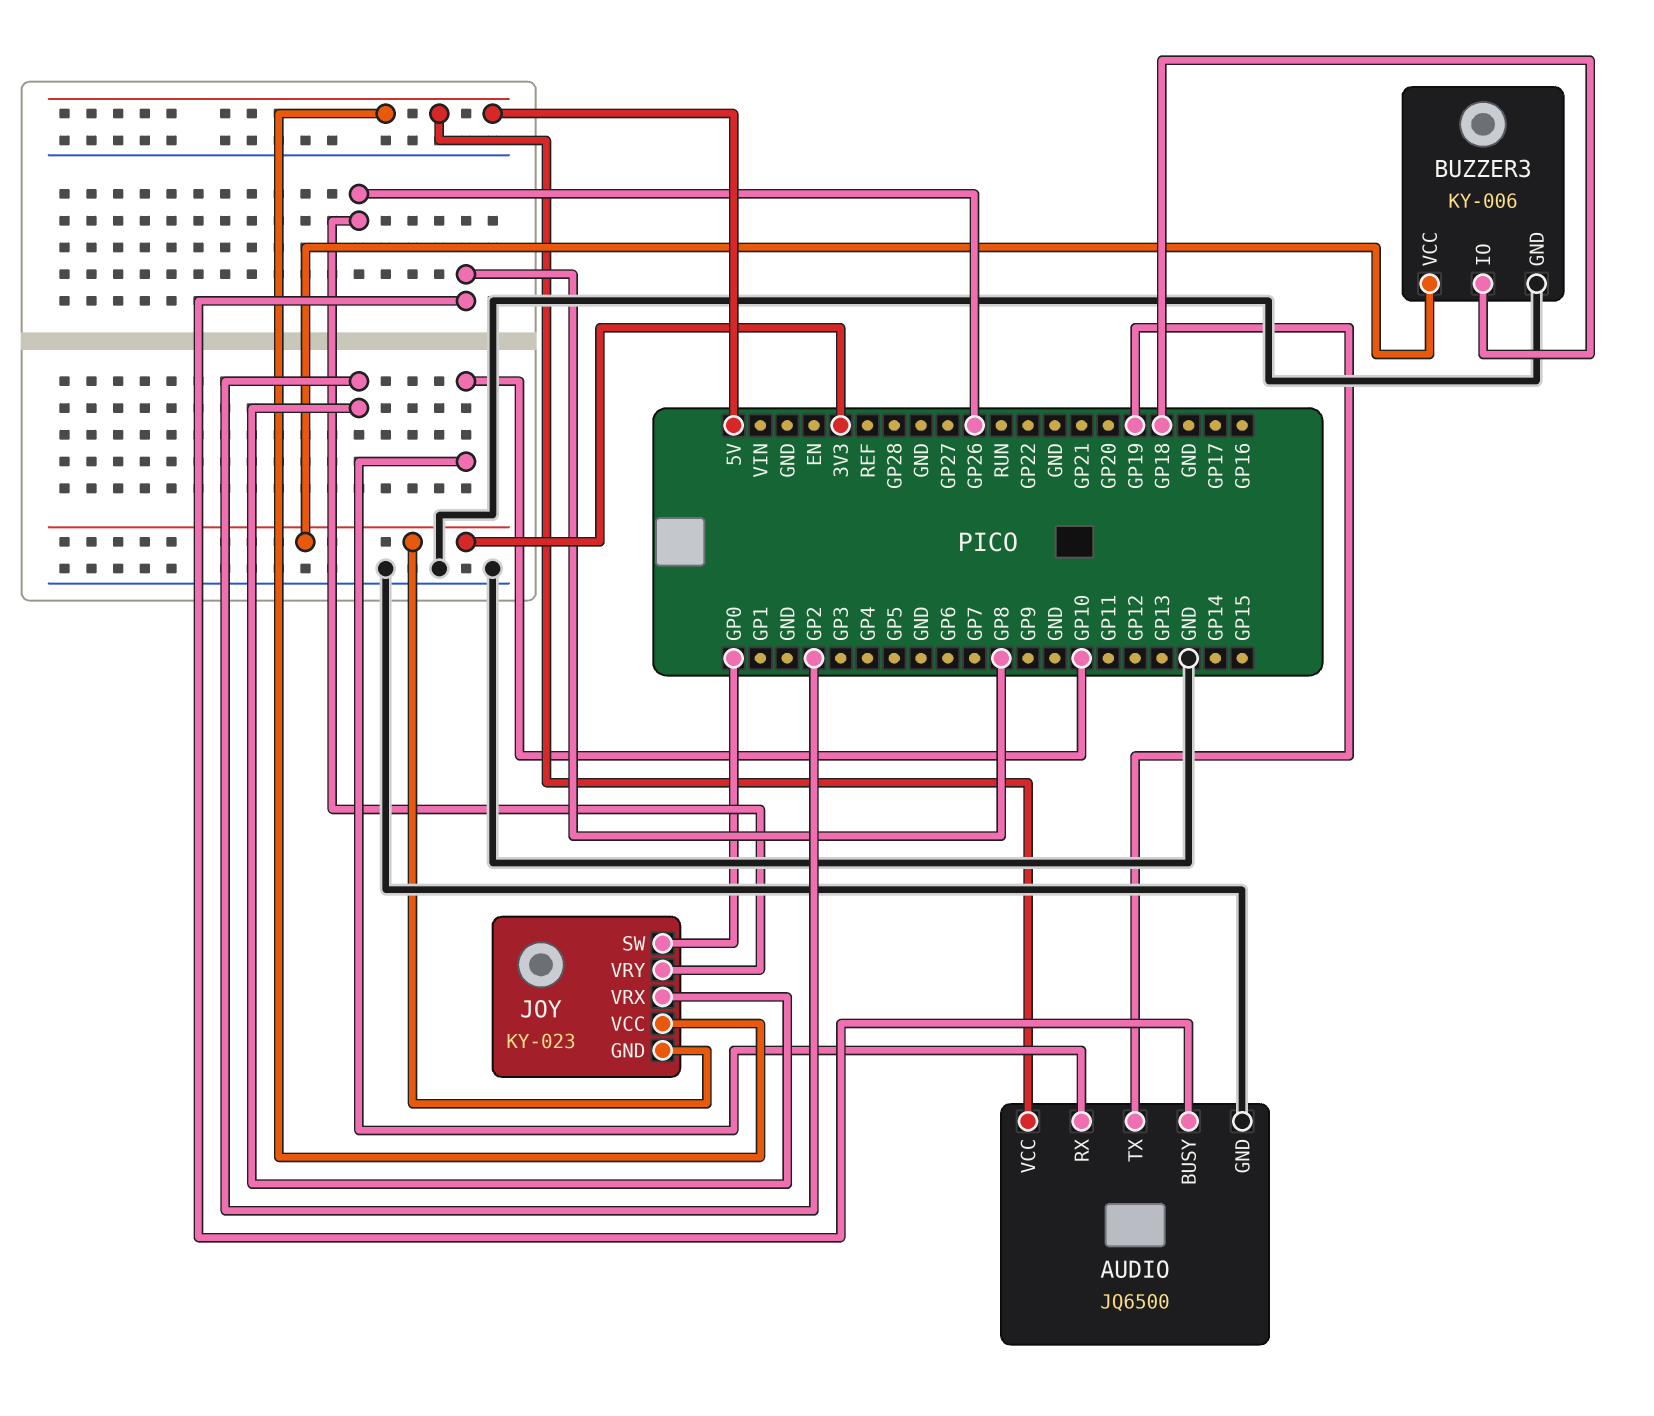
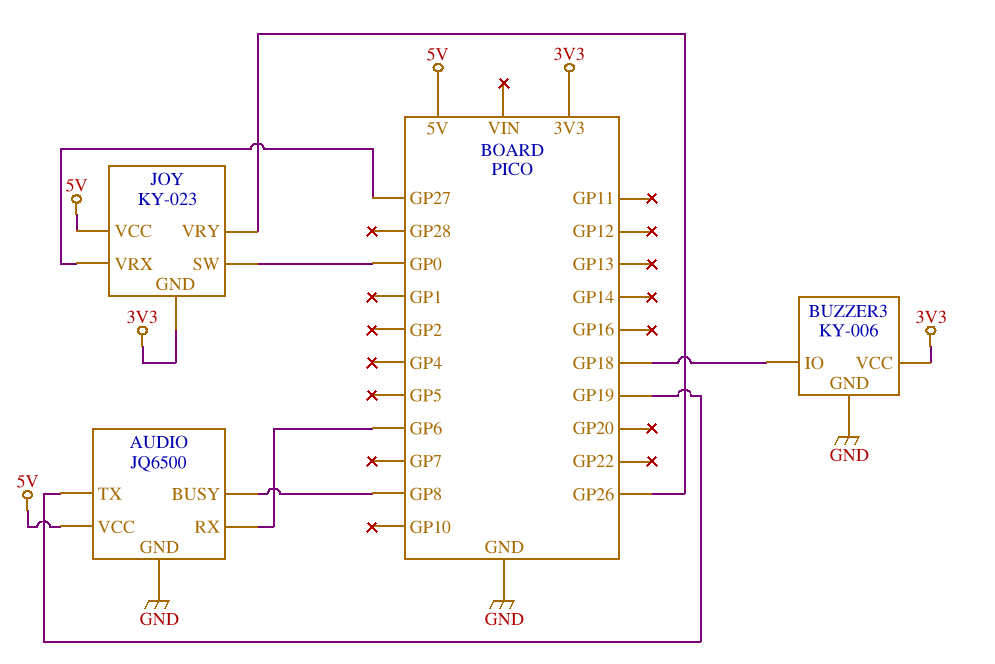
AUDIO pin RX: GP10 -> GP6
JOY pin VRX: GP2 -> GP27

